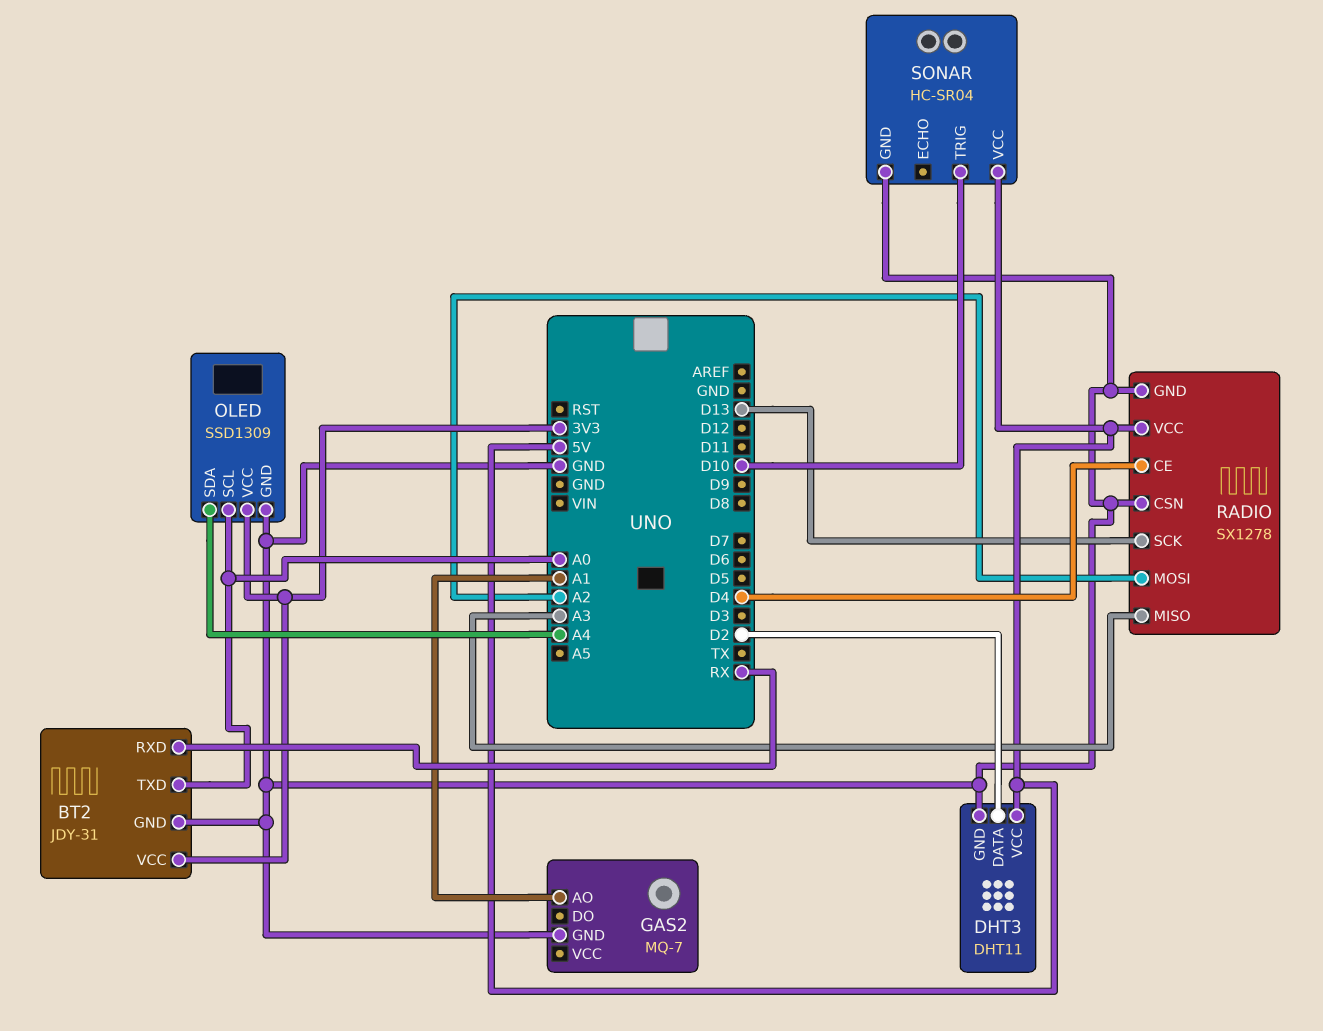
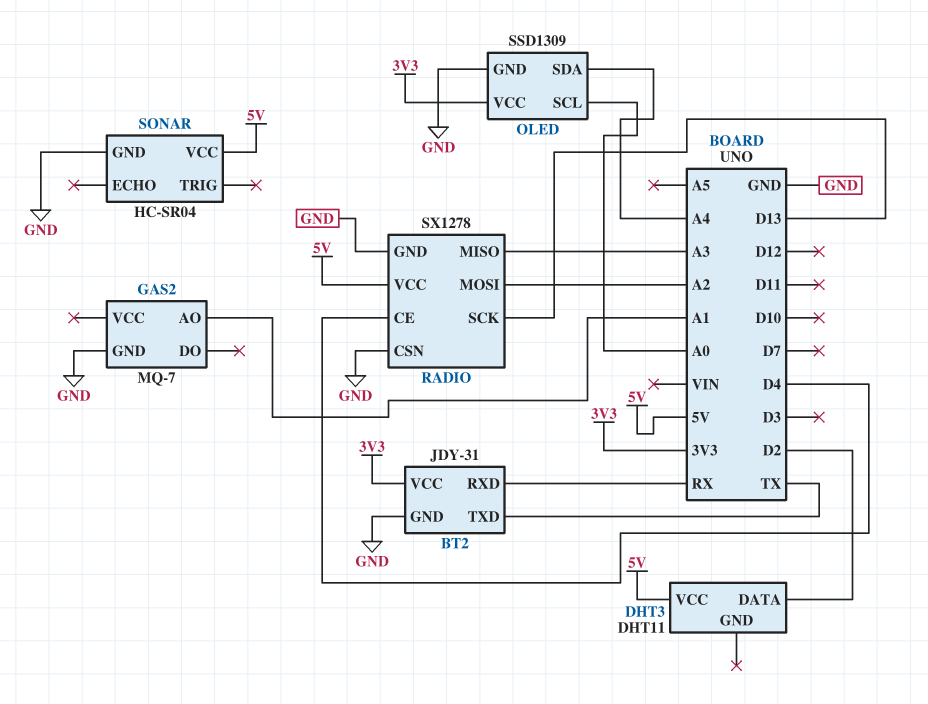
BT2 pin TXD: A0 -> TX
DHT3 pin GND: GND -> none
SONAR pin TRIG: D10 -> none

